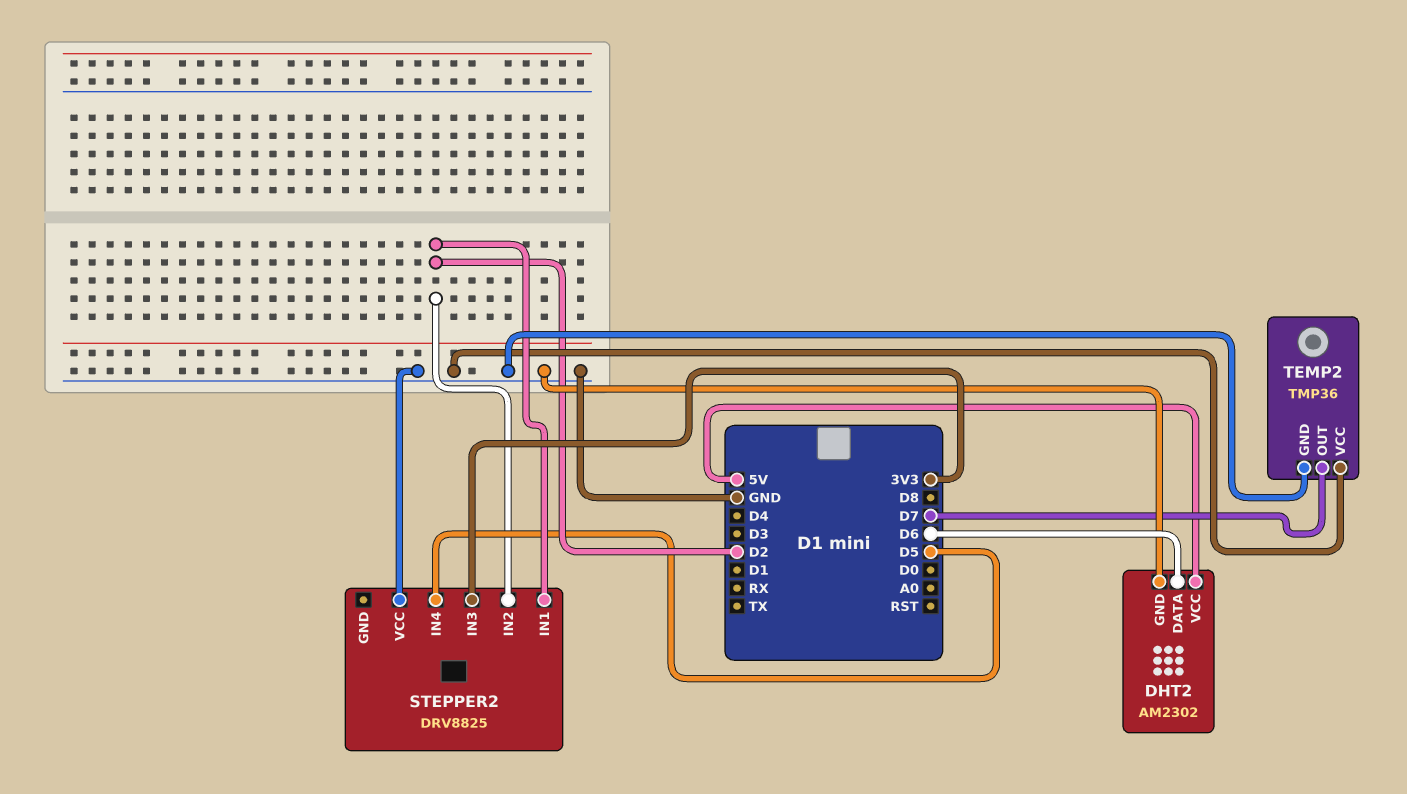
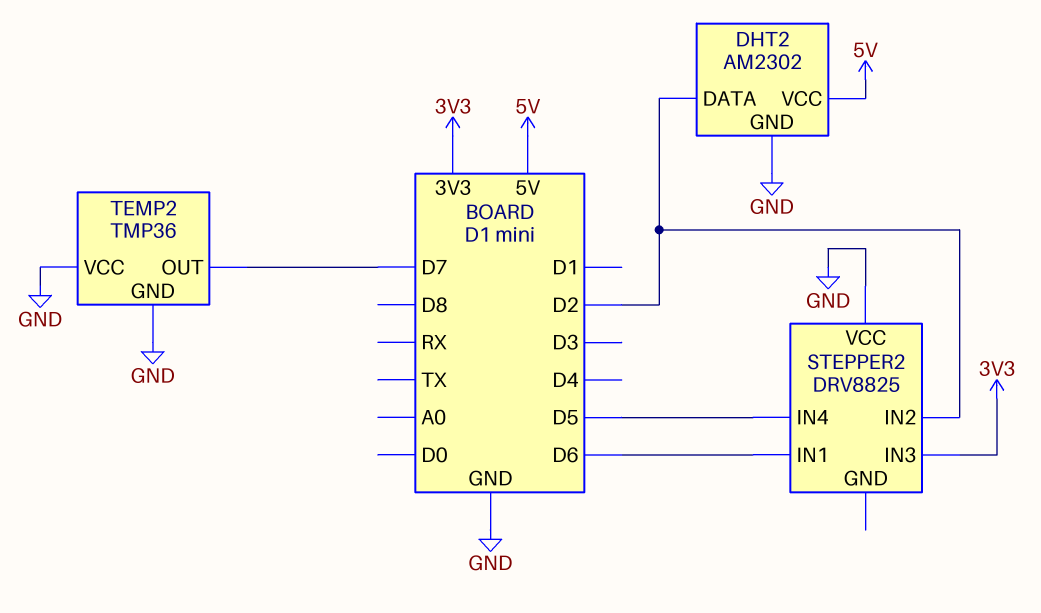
DHT2 pin DATA: D6 -> D2
STEPPER2 pin IN1: D2 -> D6

